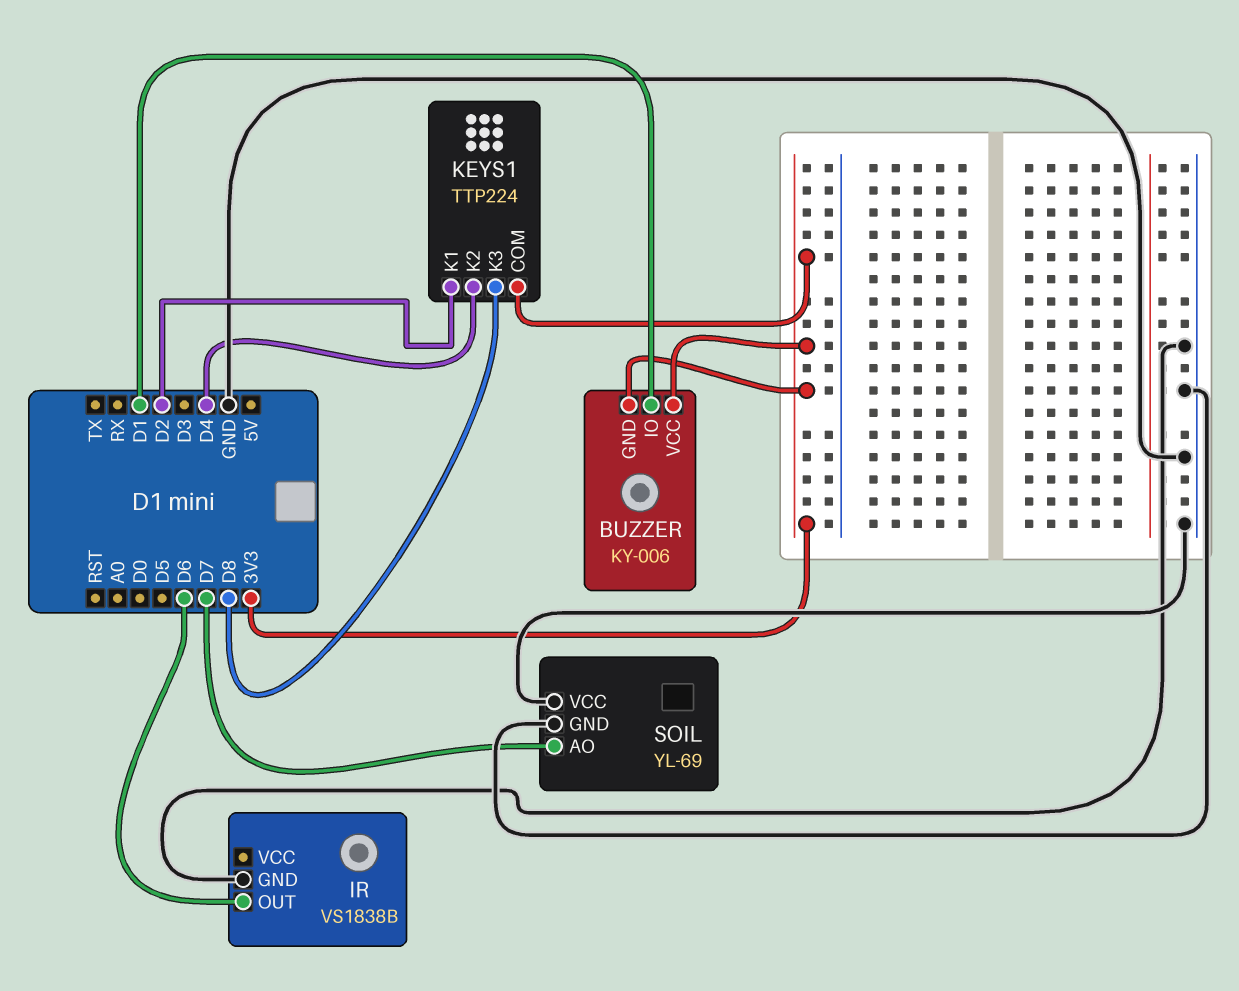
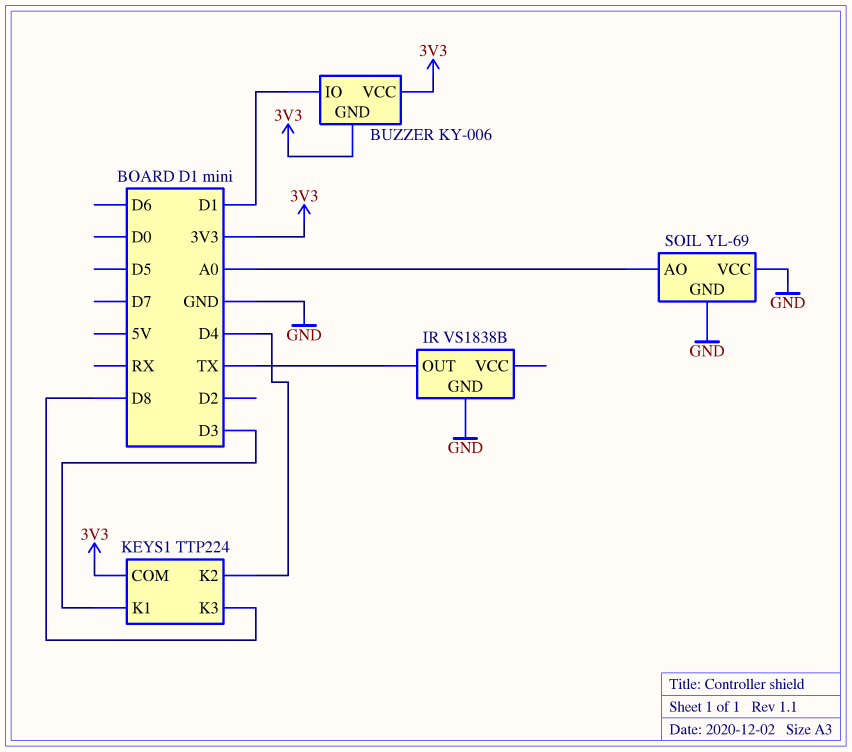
IR pin OUT: D6 -> TX
KEYS1 pin K1: D2 -> D3
SOIL pin AO: D7 -> A0

